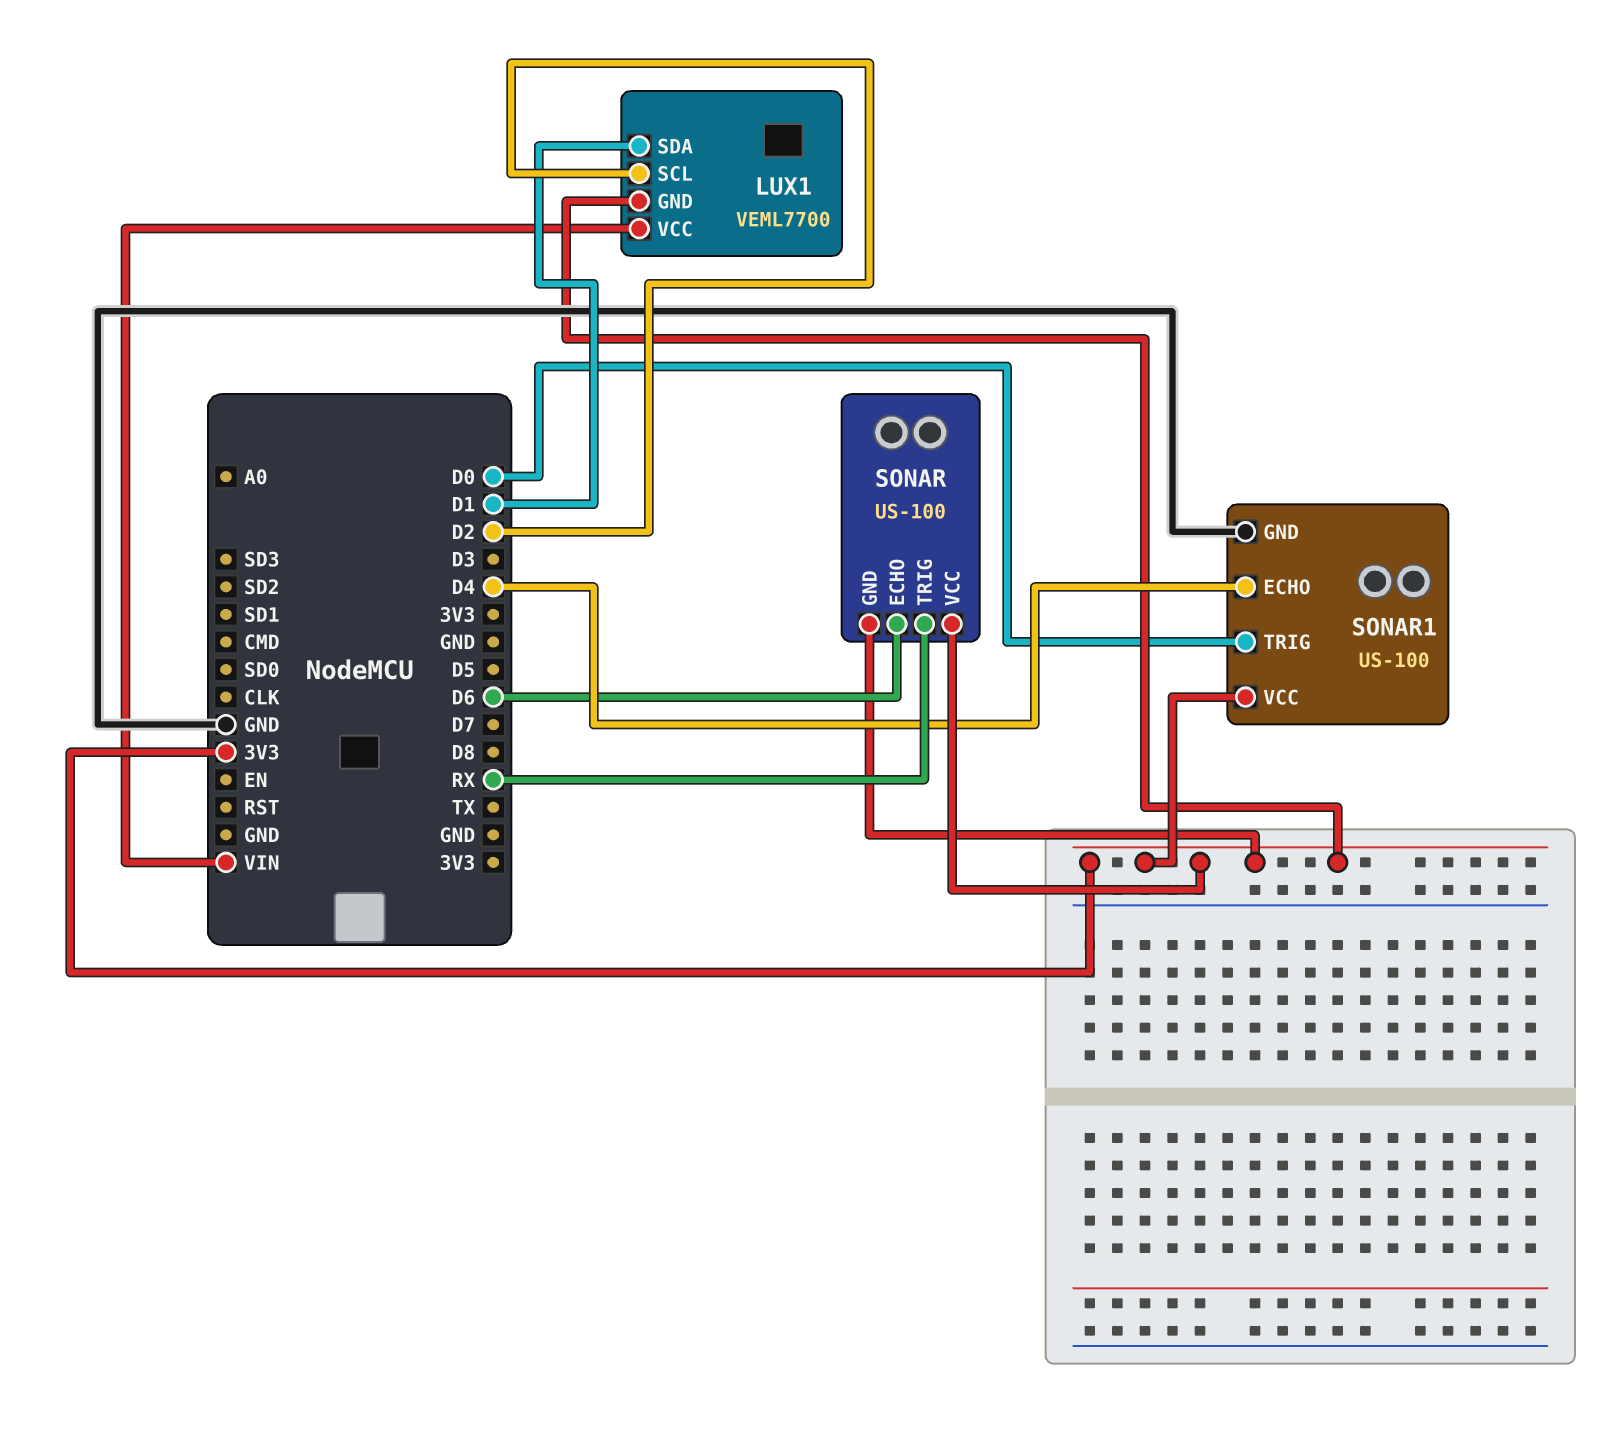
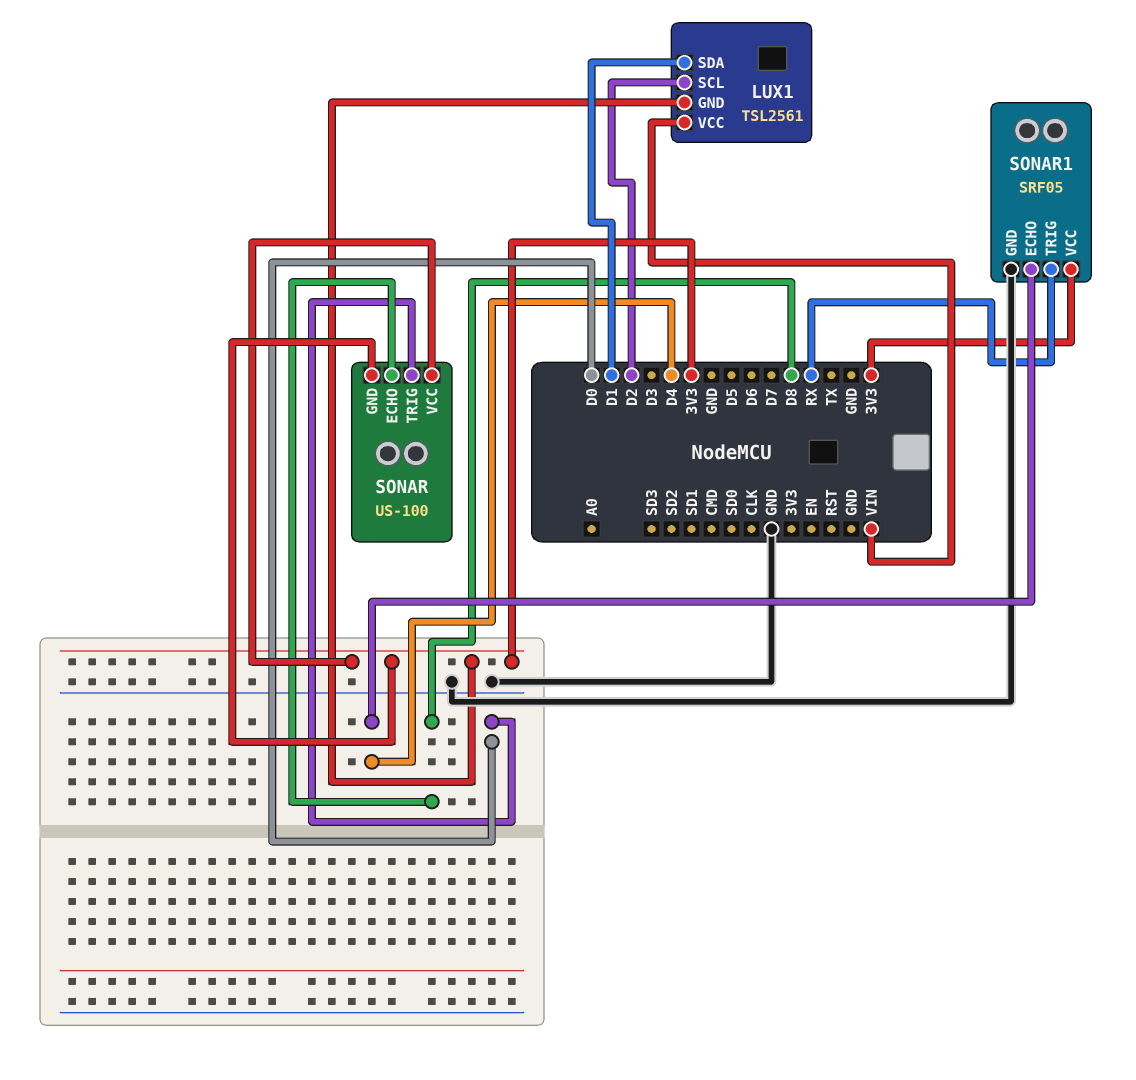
LUX1: VEML7700 -> TSL2561
SONAR pin ECHO: D6 -> D8
SONAR pin TRIG: RX -> D0
SONAR1: US-100 -> SRF05
SONAR1 pin TRIG: D0 -> RX

